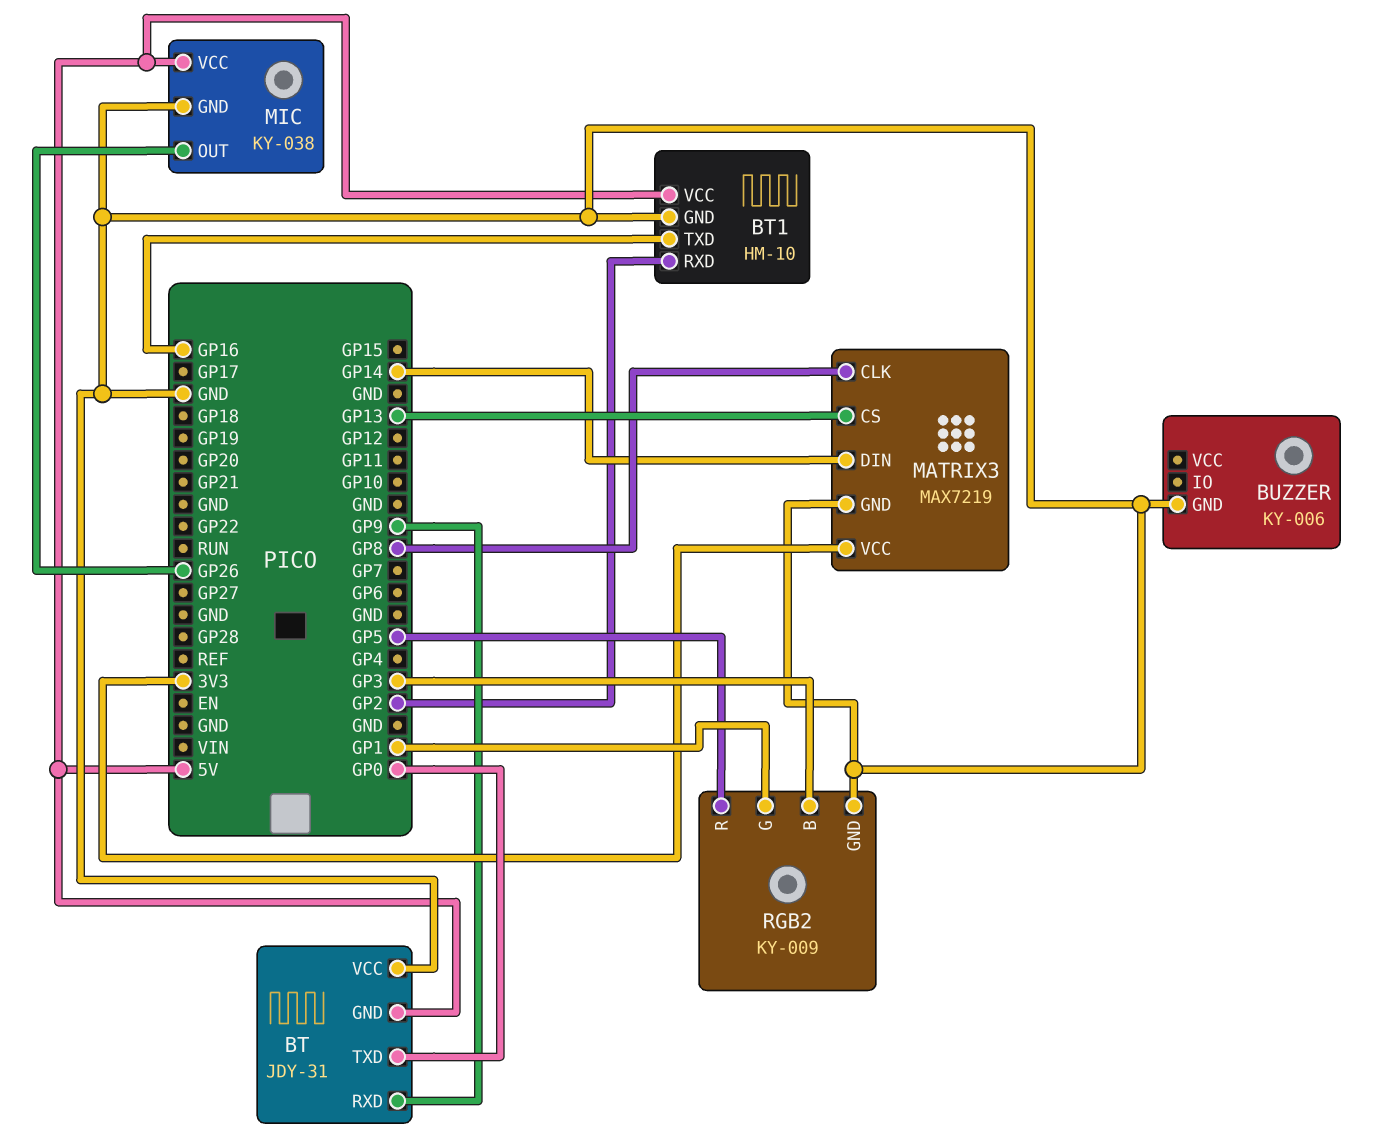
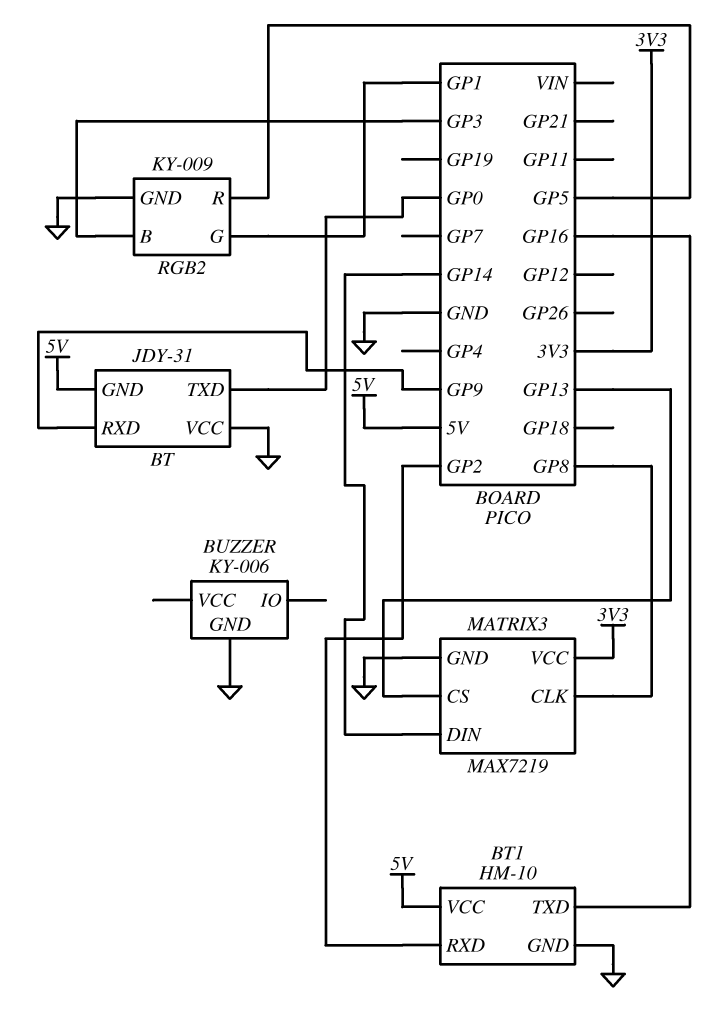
MIC: KY-038 -> none
MIC pin GND: GND -> none
MIC pin OUT: GP26 -> none
MIC pin VCC: 5V -> none

